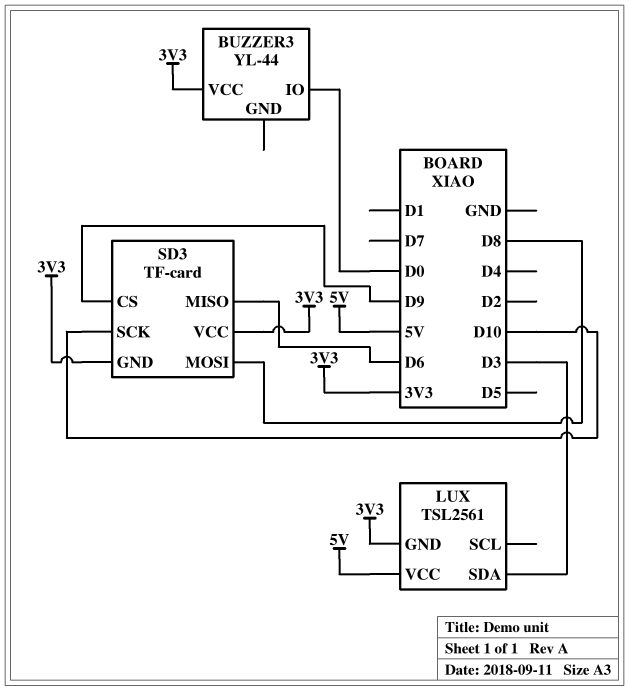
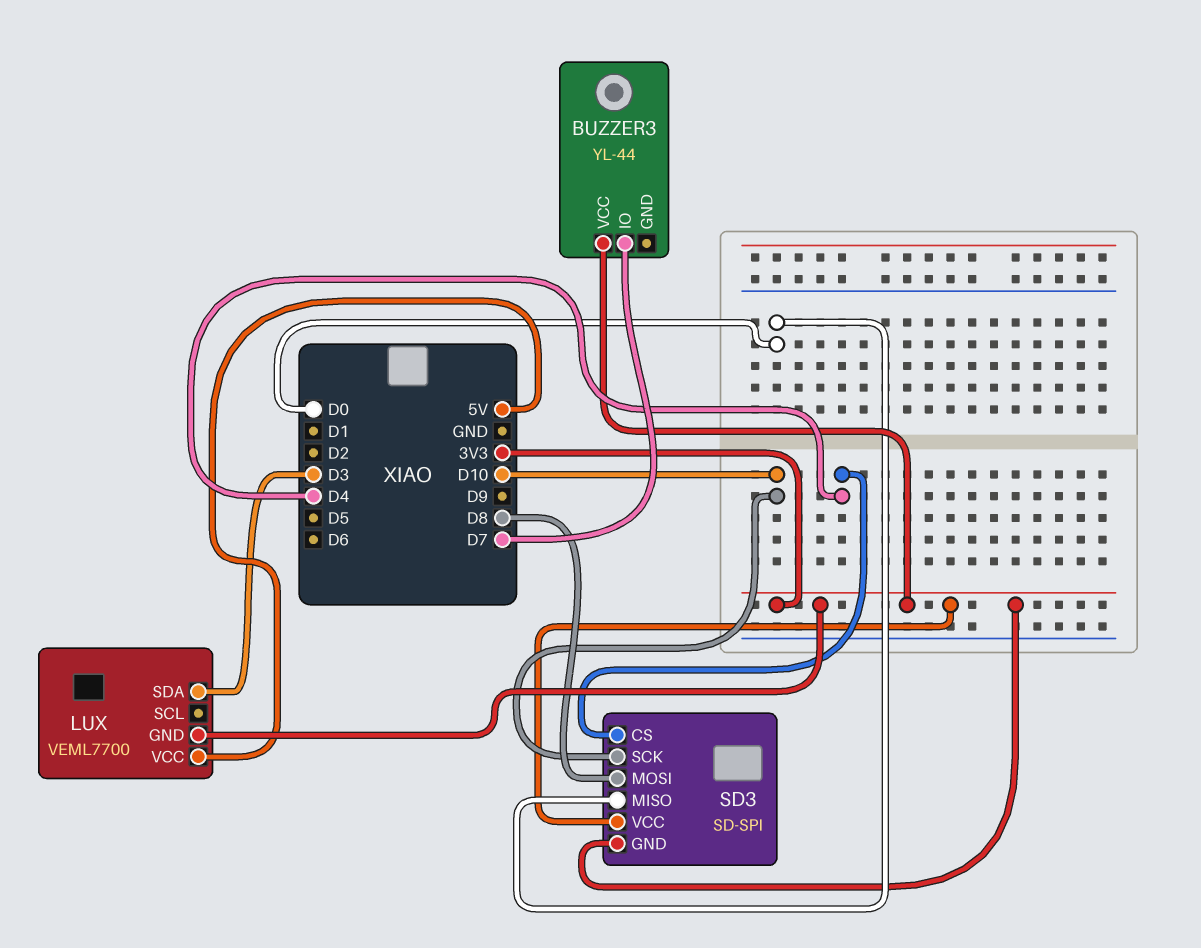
BUZZER3 pin IO: D0 -> D7
LUX: TSL2561 -> VEML7700
SD3: TF-card -> SD-SPI
SD3 pin CS: D9 -> D4
SD3 pin MISO: D6 -> D0

